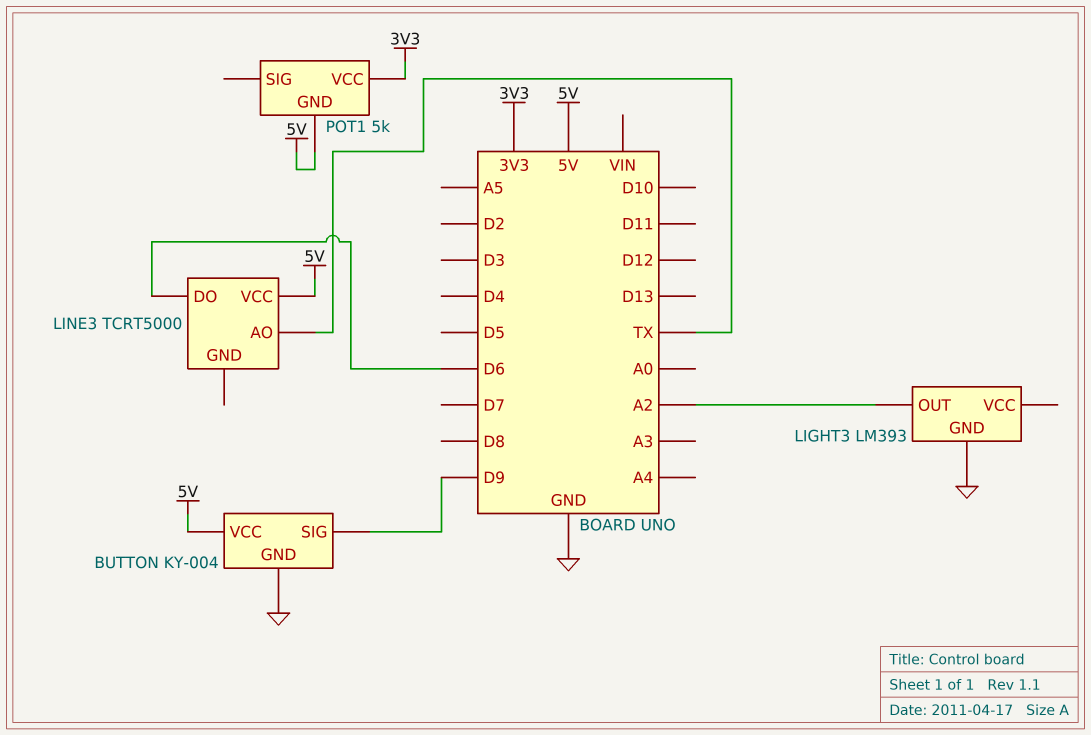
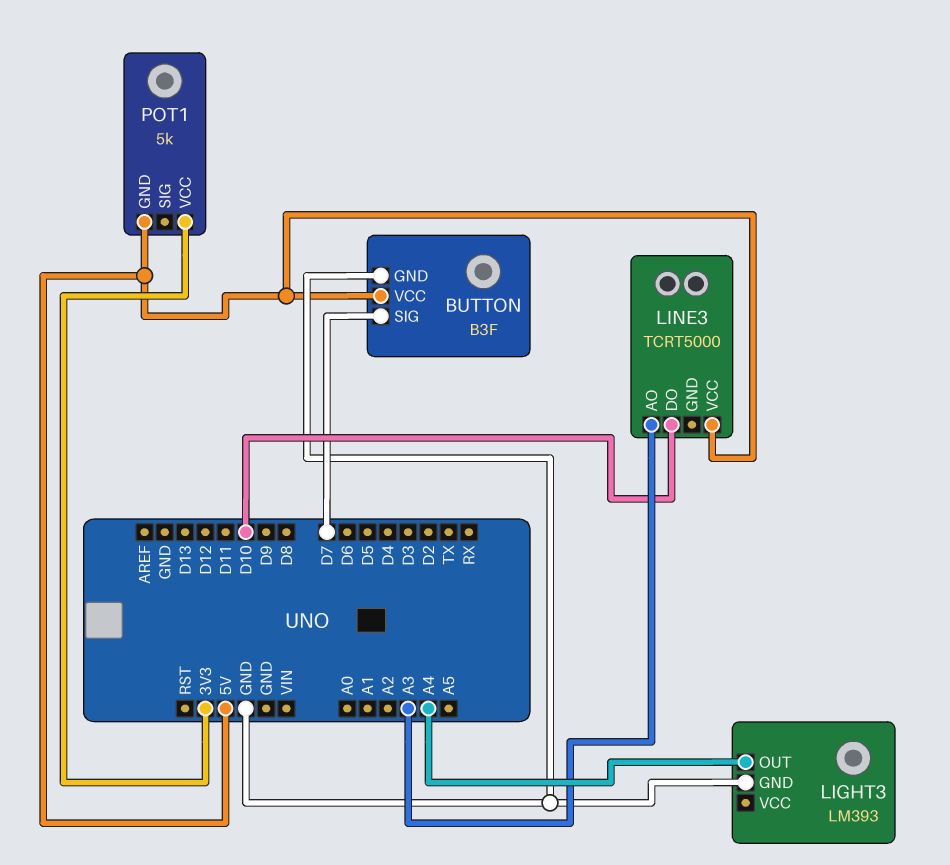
BUTTON: KY-004 -> B3F
BUTTON pin SIG: D9 -> D7
LIGHT3 pin OUT: A2 -> A4
LINE3 pin AO: TX -> A3
LINE3 pin DO: D6 -> D10

